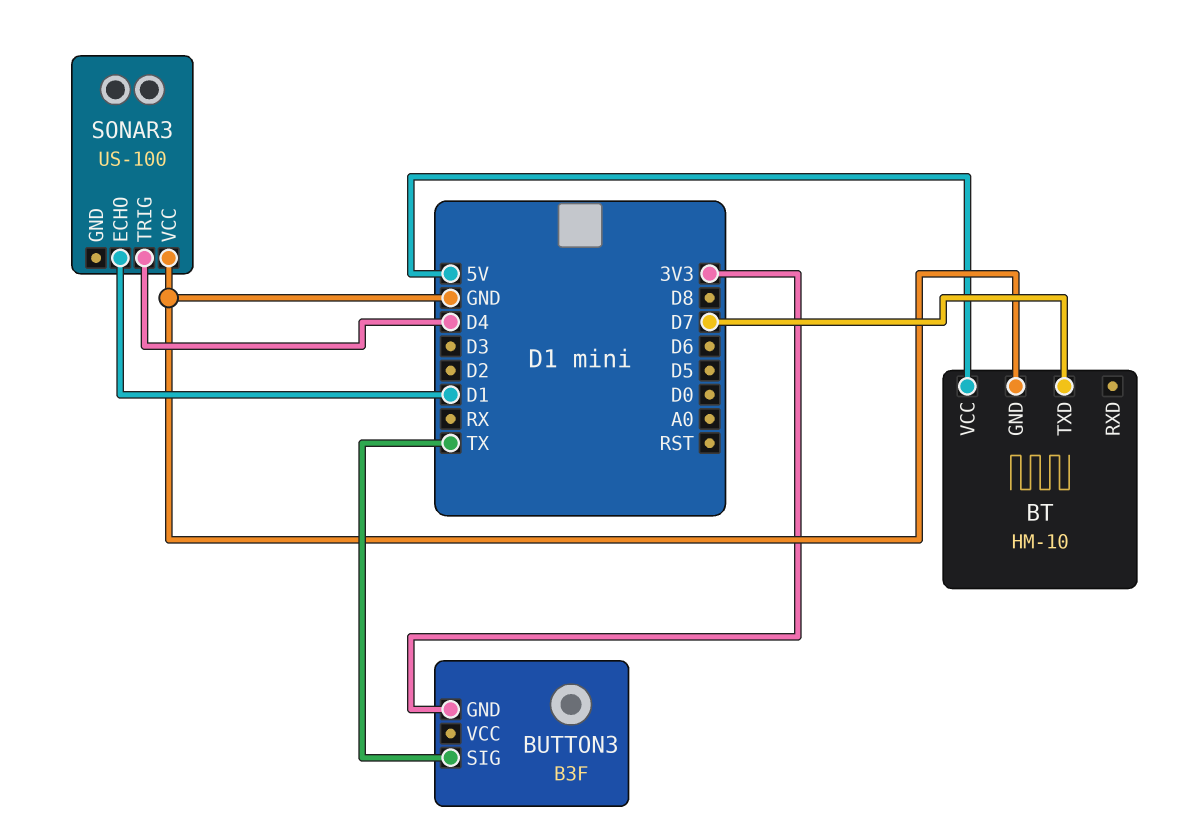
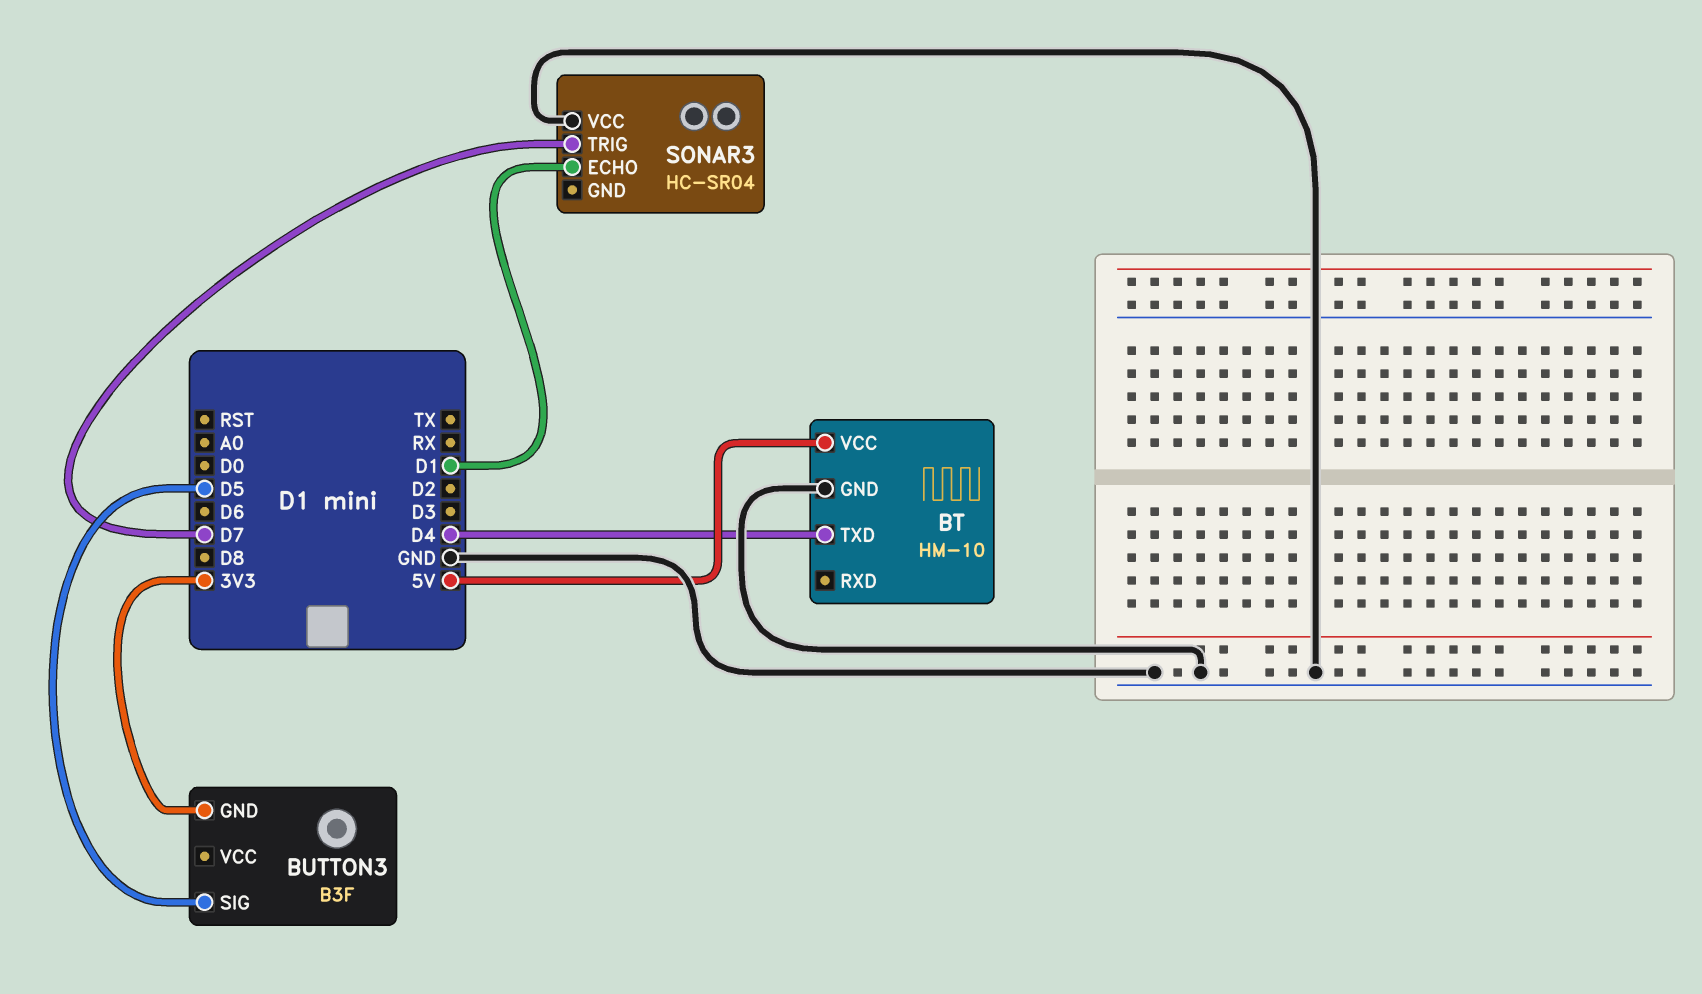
BT pin TXD: D7 -> D4
BUTTON3 pin SIG: TX -> D5
SONAR3: US-100 -> HC-SR04
SONAR3 pin TRIG: D4 -> D7

